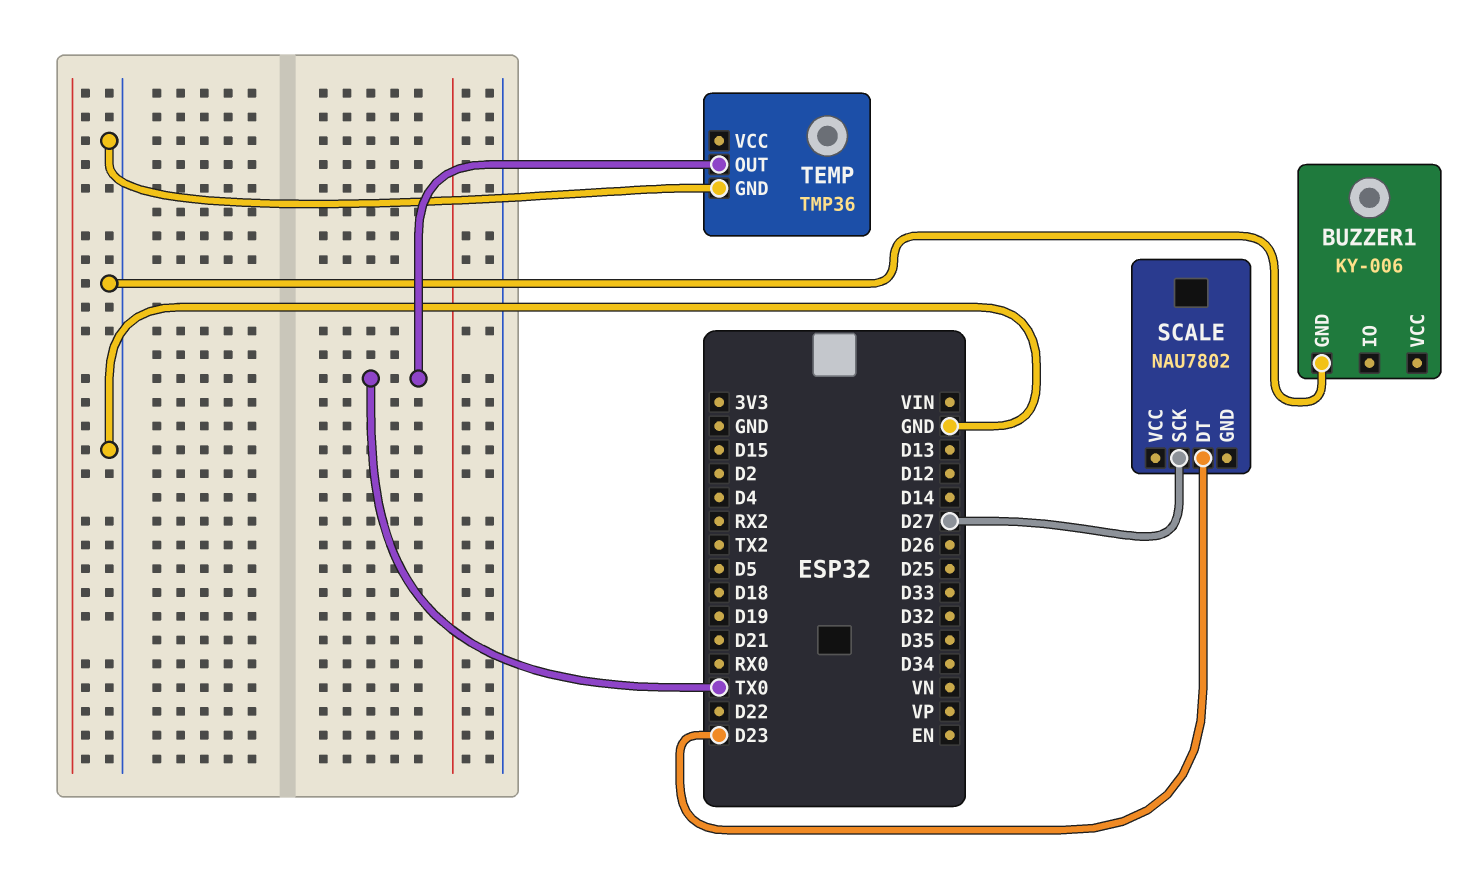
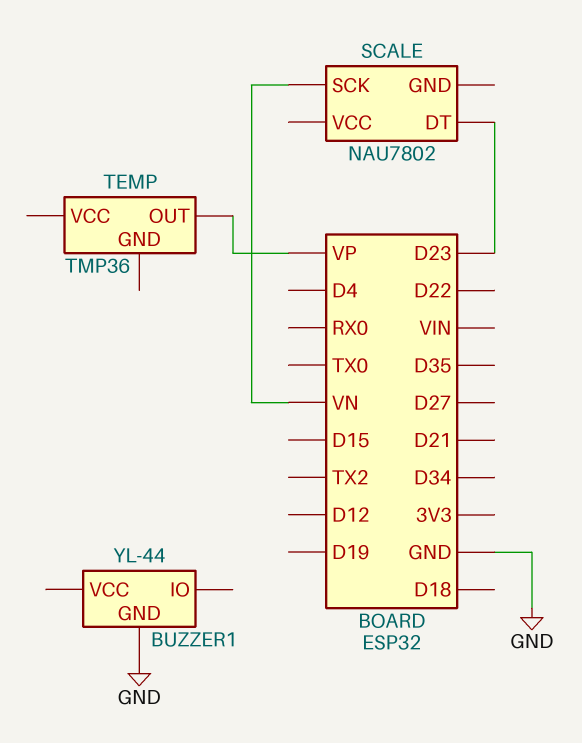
BUZZER1: KY-006 -> YL-44
SCALE pin SCK: D27 -> VN
TEMP pin GND: GND -> none
TEMP pin OUT: TX0 -> VP

